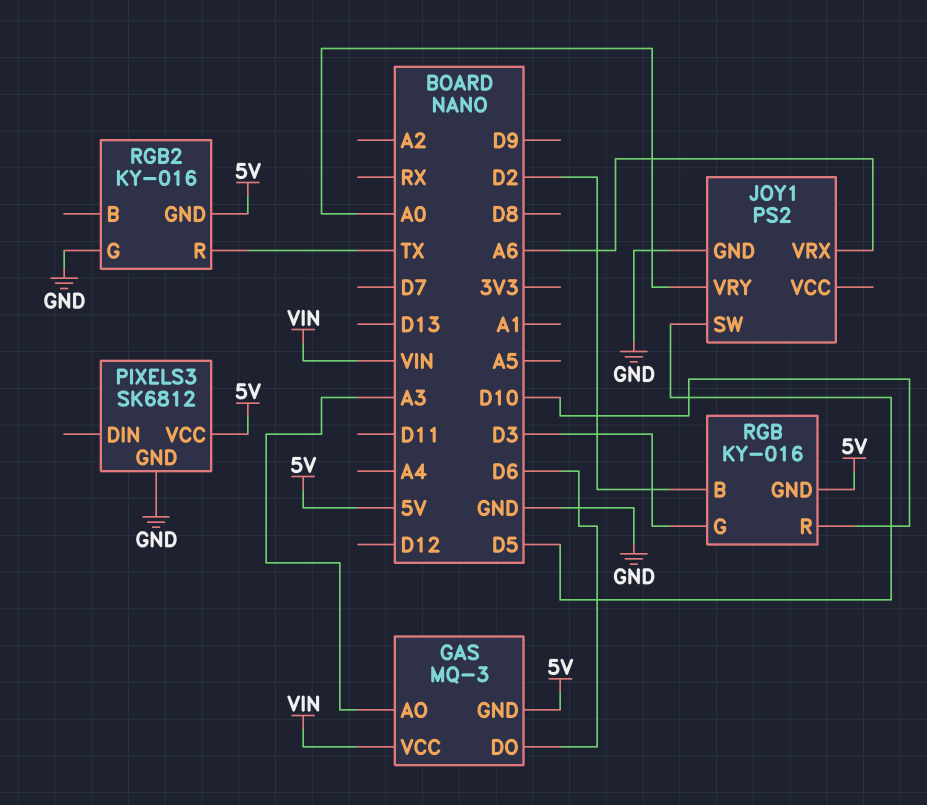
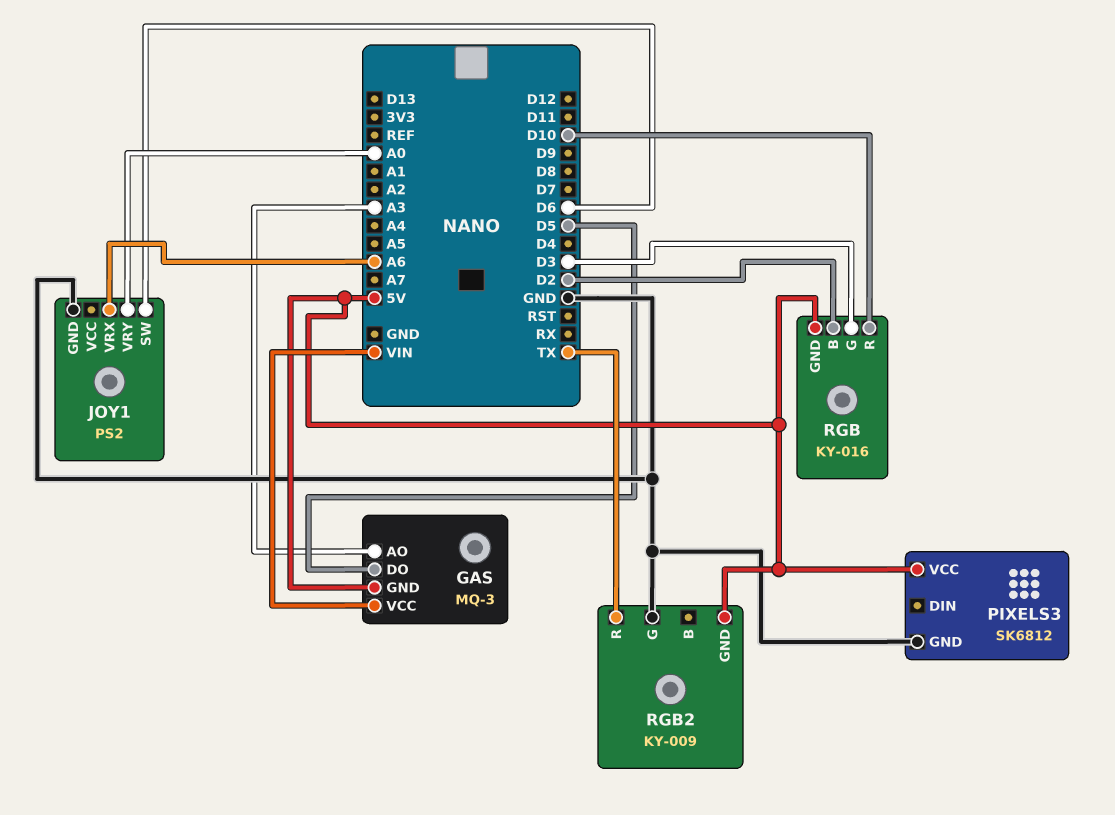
GAS pin DO: D6 -> D5
JOY1 pin SW: D5 -> D6
RGB2: KY-016 -> KY-009

